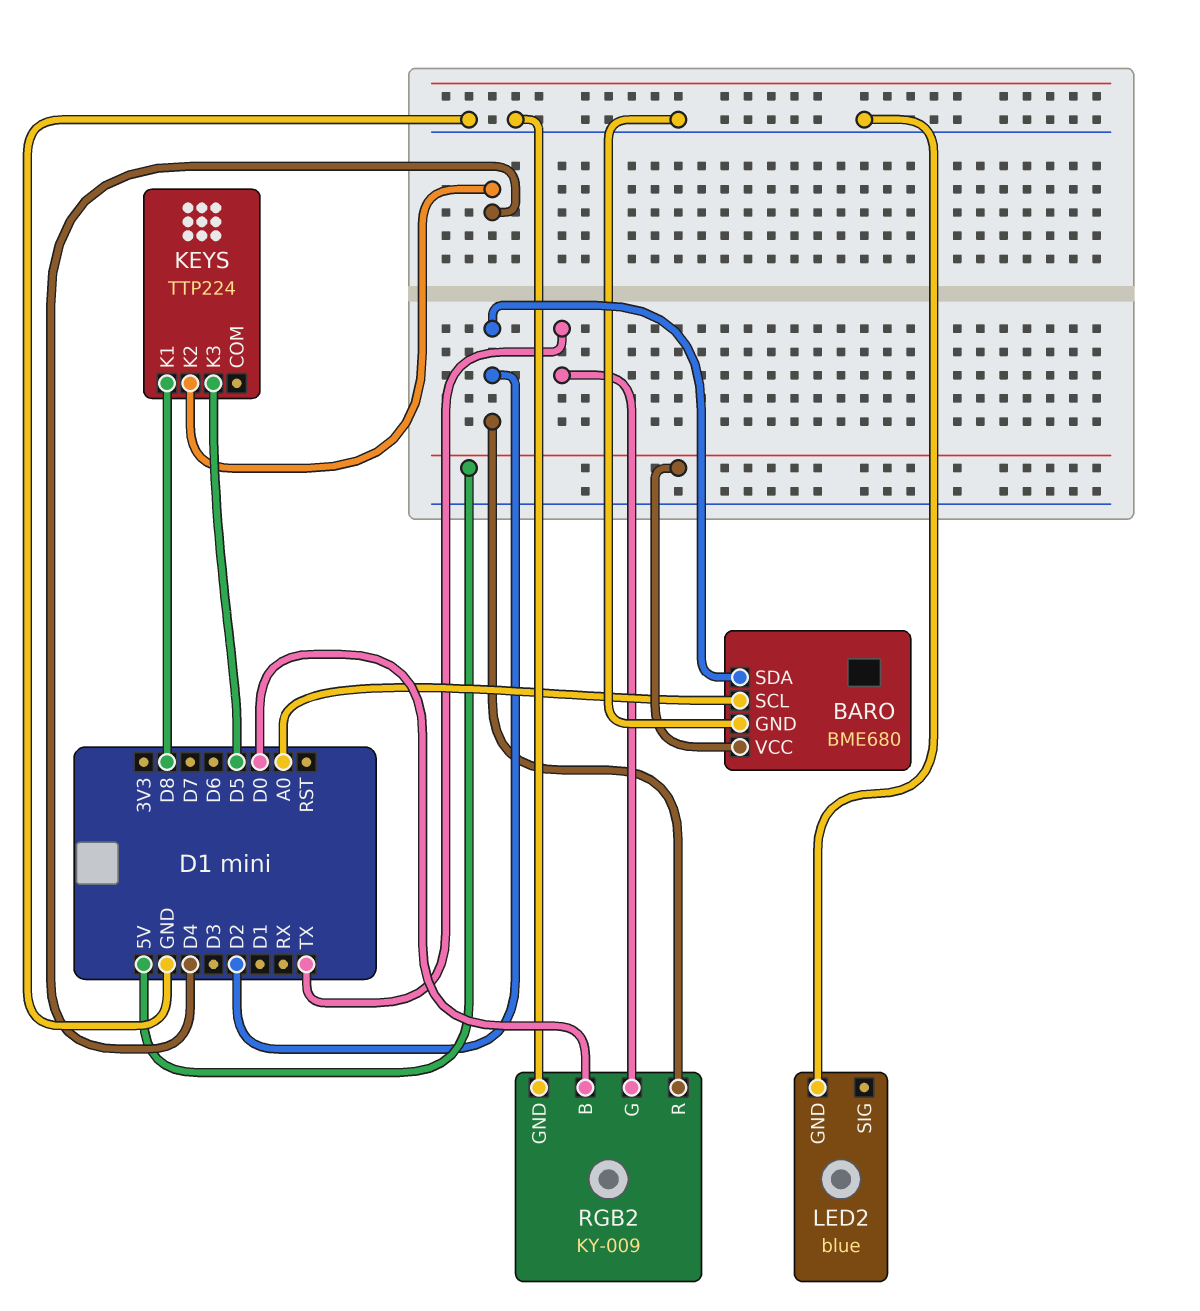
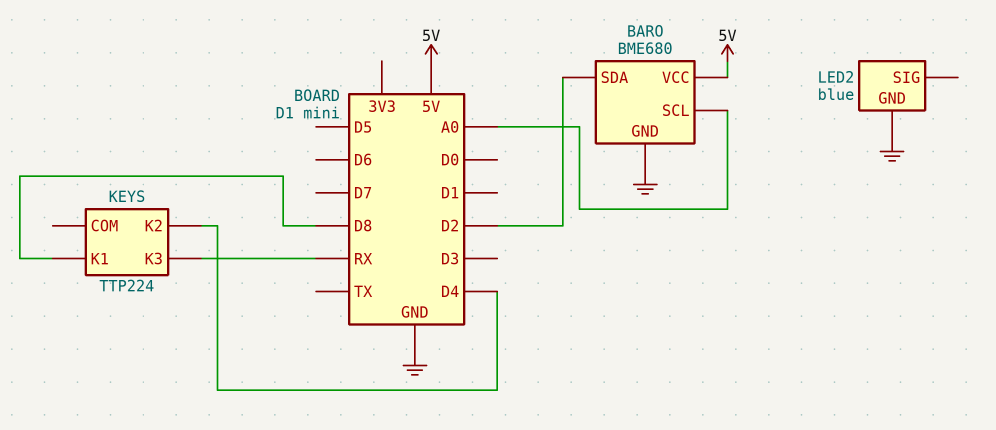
KEYS pin K3: D5 -> RX
RGB2: KY-009 -> none
RGB2 pin B: D0 -> none
RGB2 pin G: TX -> none
RGB2 pin GND: GND -> none
RGB2 pin R: D2 -> none

